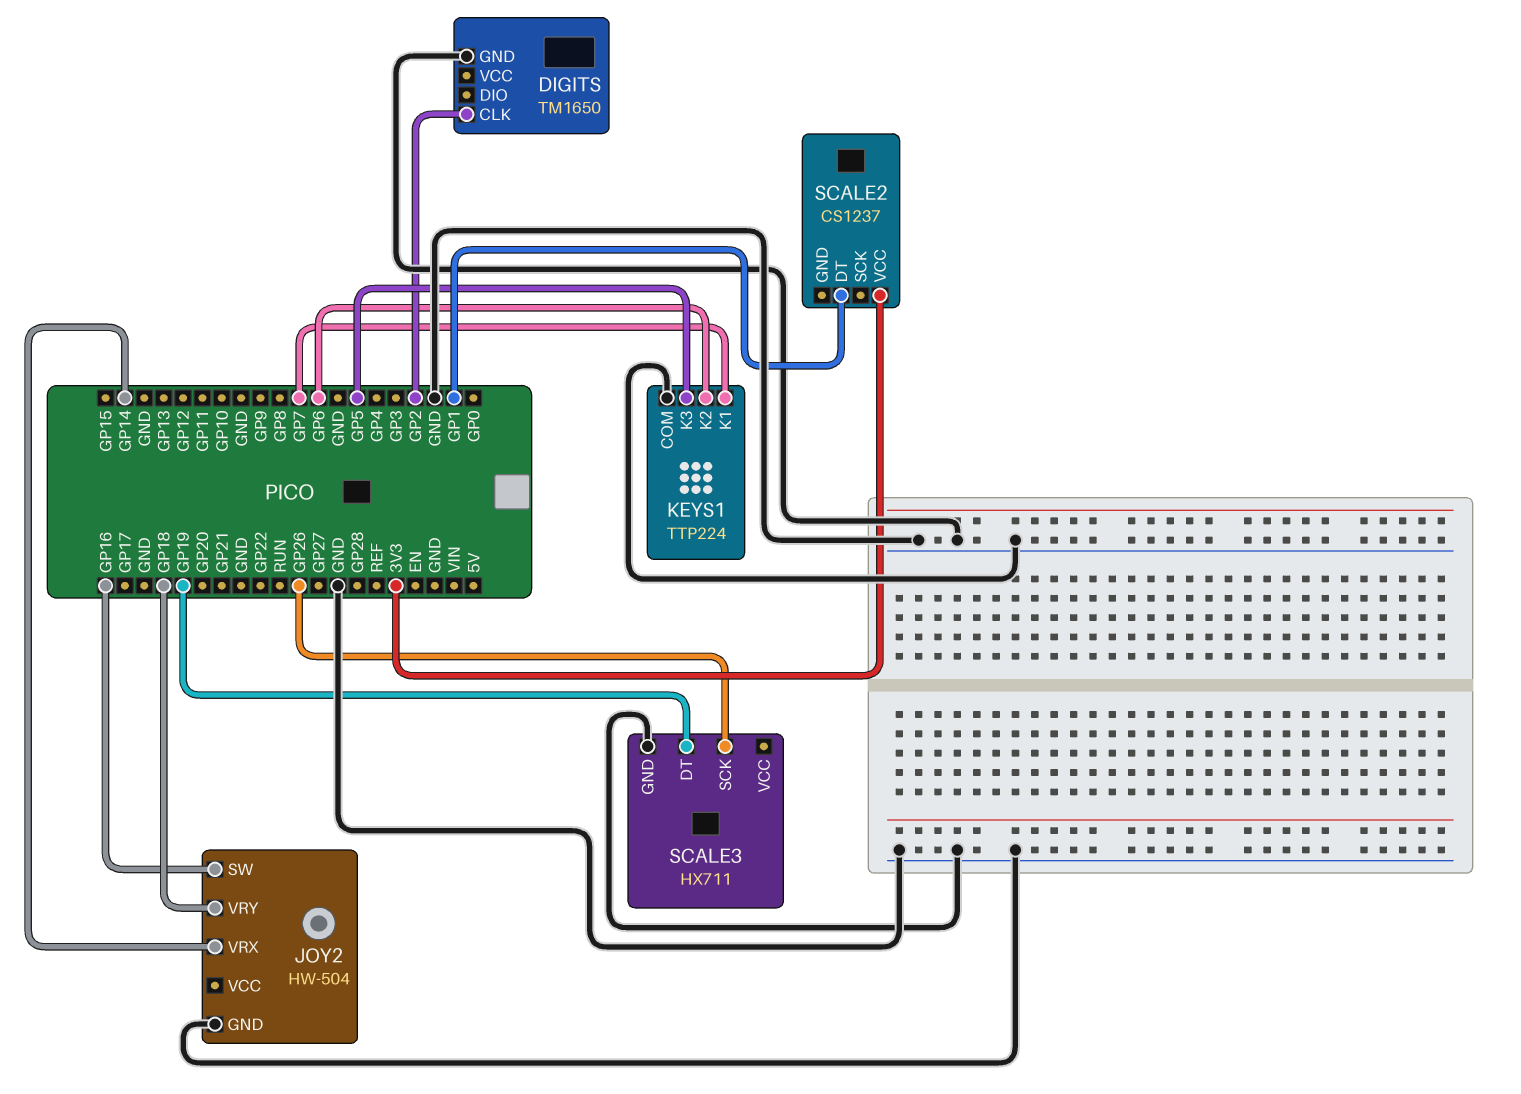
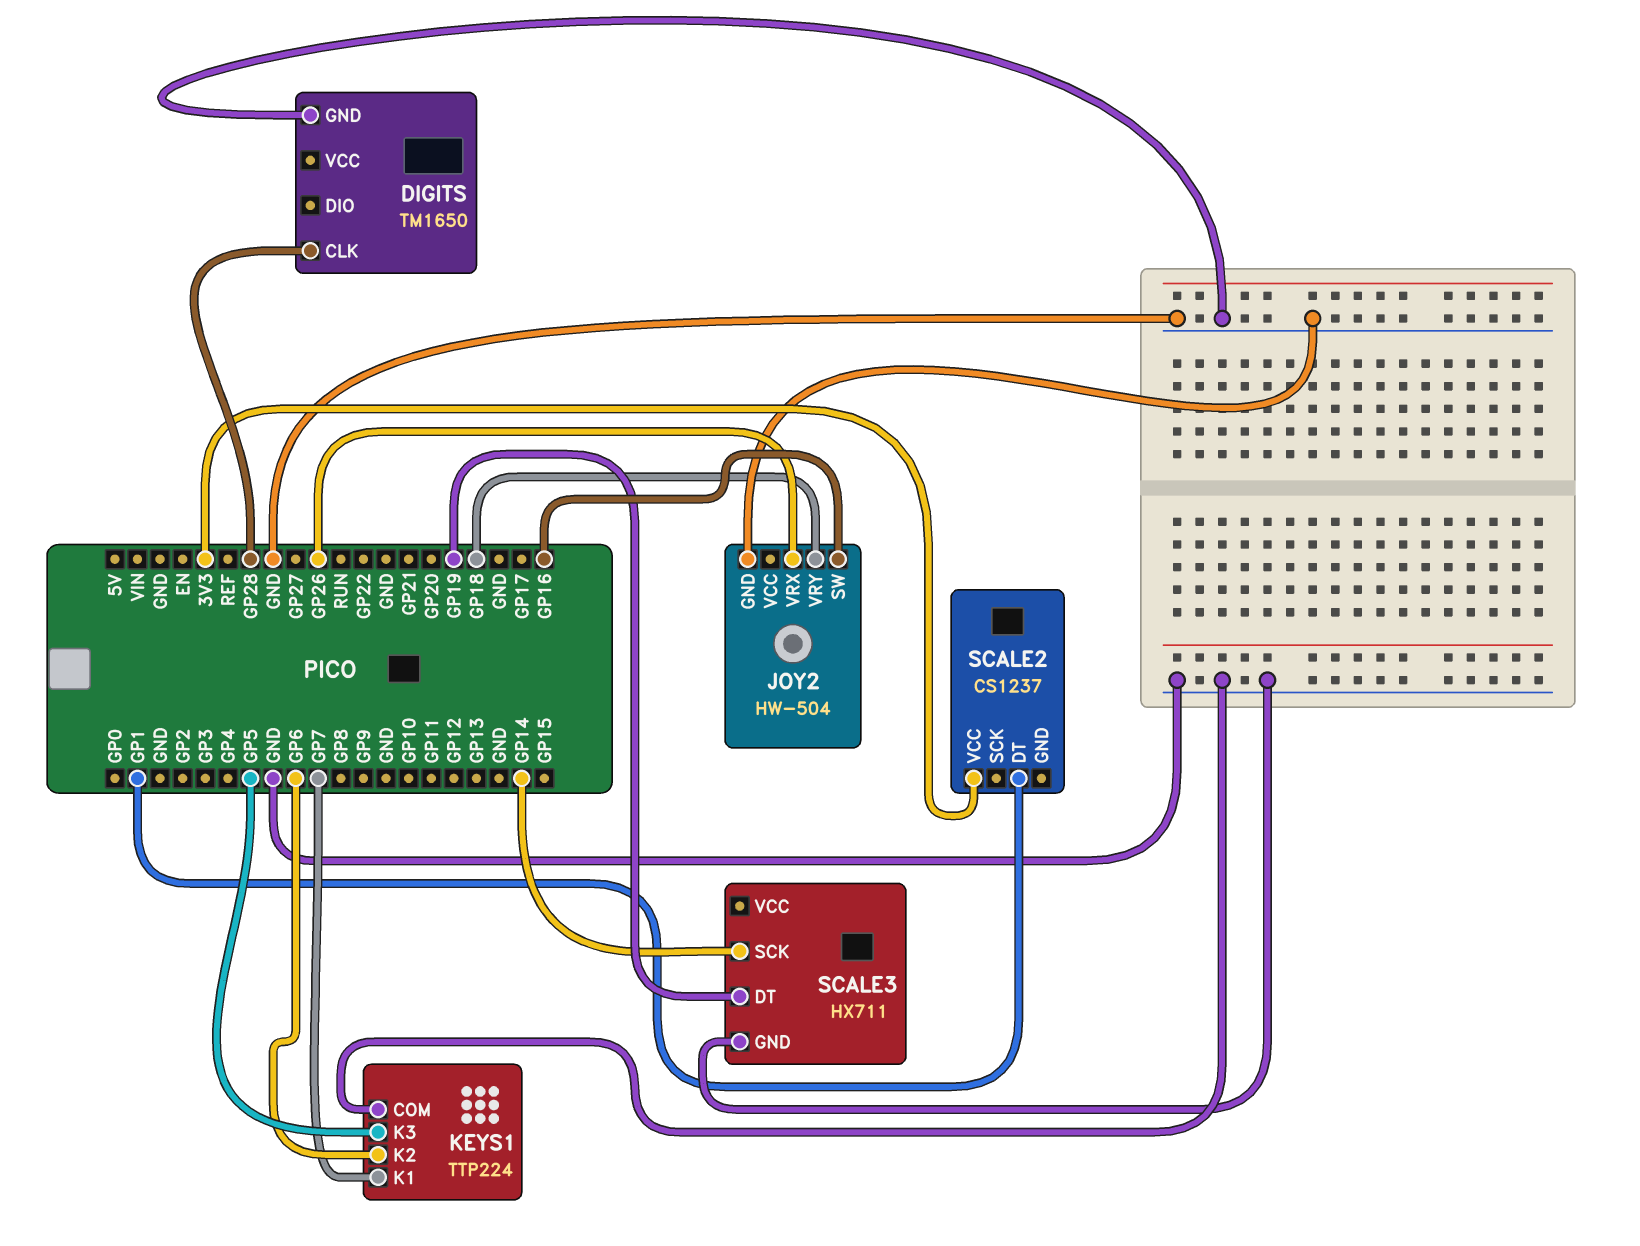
DIGITS pin CLK: GP2 -> GP28
JOY2 pin VRX: GP14 -> GP26
SCALE3 pin SCK: GP26 -> GP14

